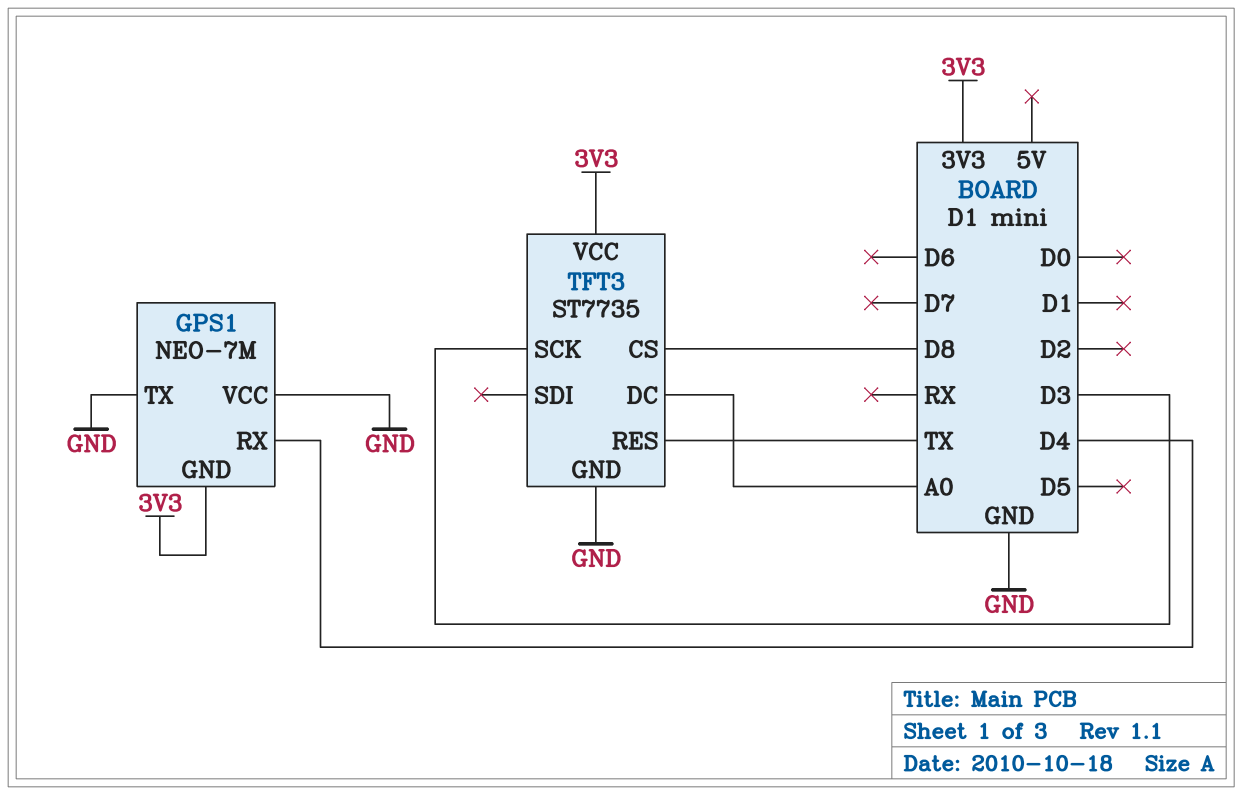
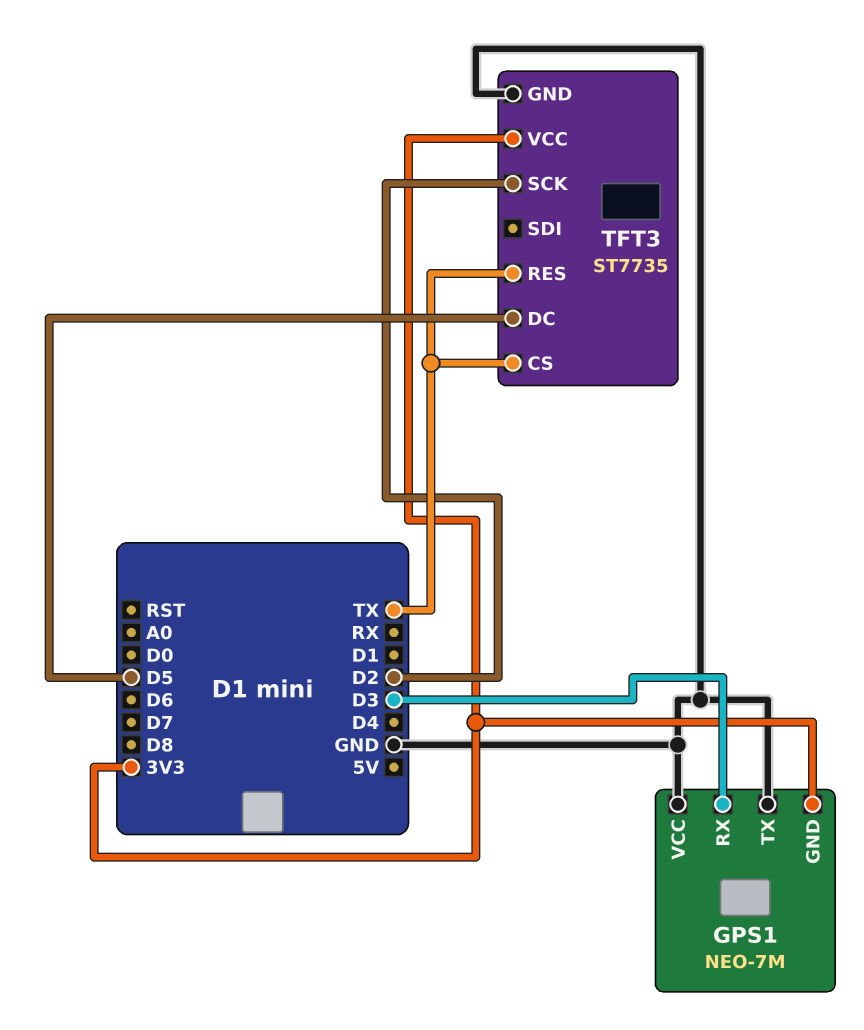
GPS1 pin RX: D4 -> D3
TFT3 pin CS: D8 -> TX
TFT3 pin DC: A0 -> D5
TFT3 pin SCK: D3 -> D2

